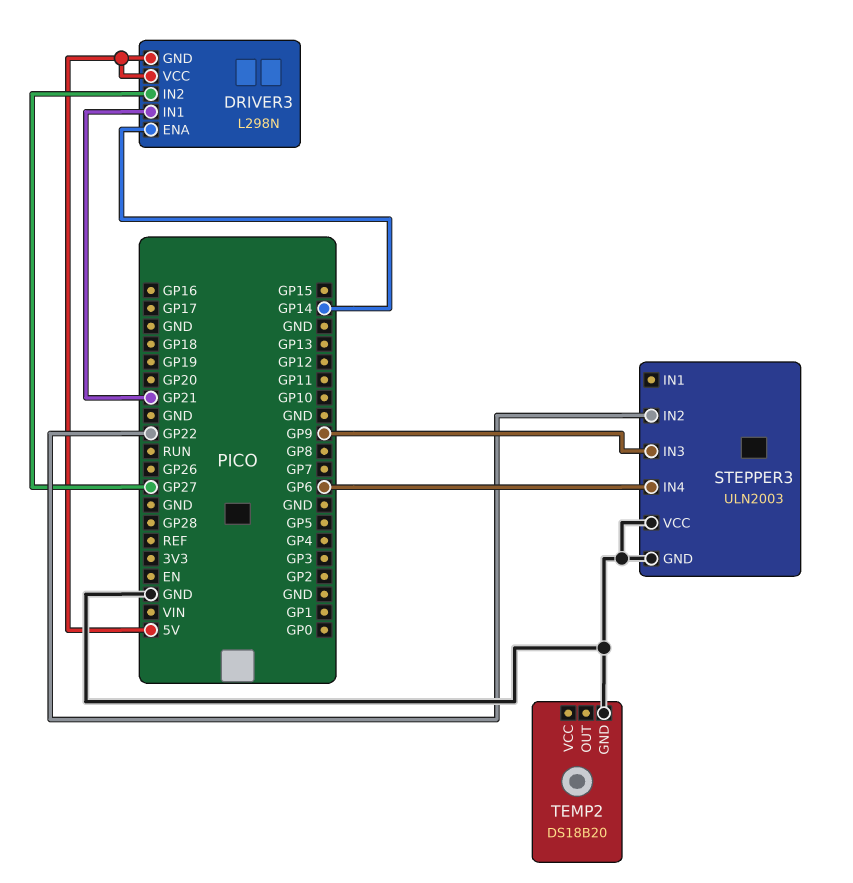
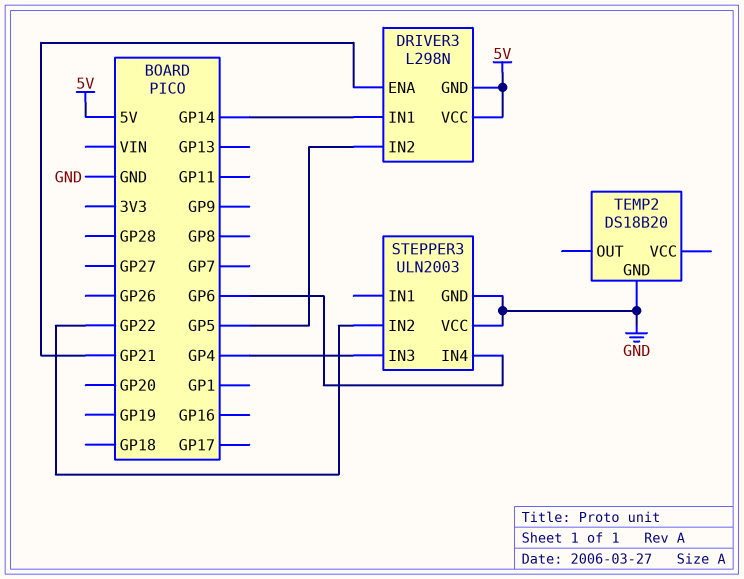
DRIVER3 pin ENA: GP14 -> GP21
DRIVER3 pin IN1: GP21 -> GP14
DRIVER3 pin IN2: GP27 -> GP5
STEPPER3 pin IN3: GP9 -> GP4

